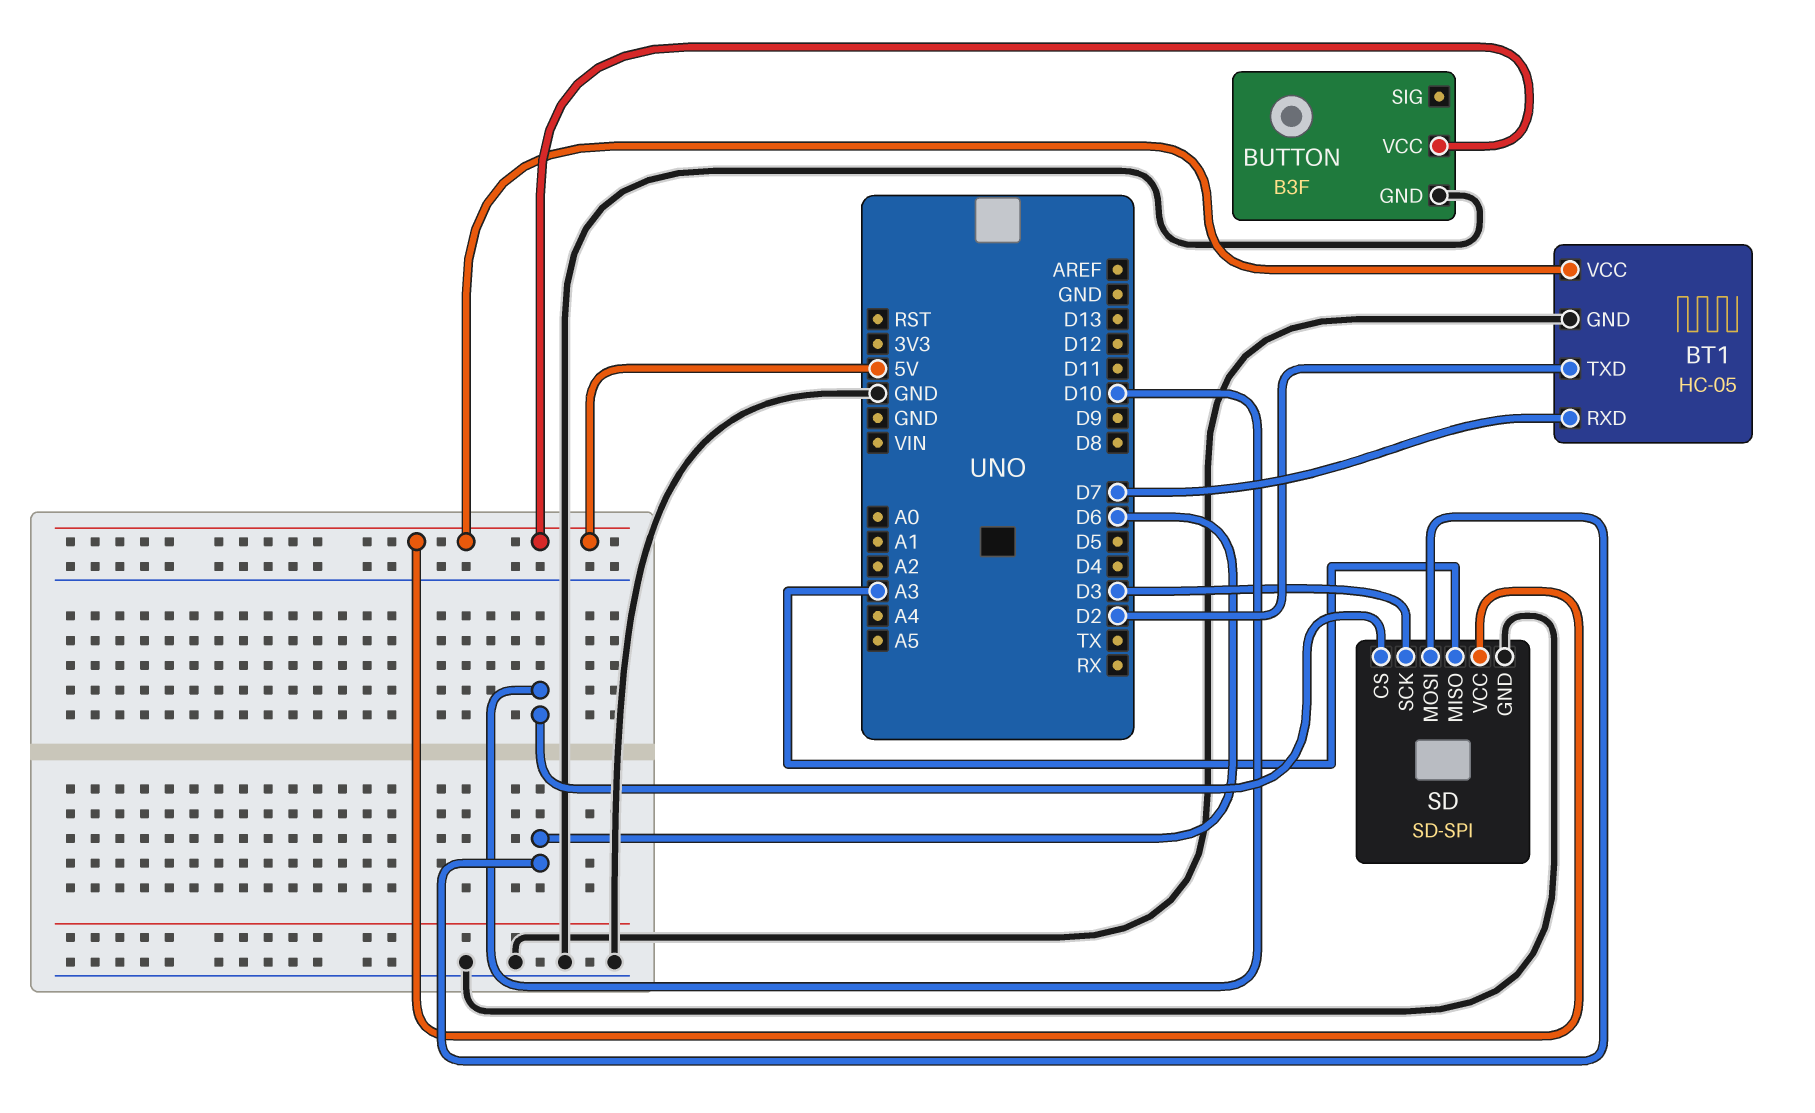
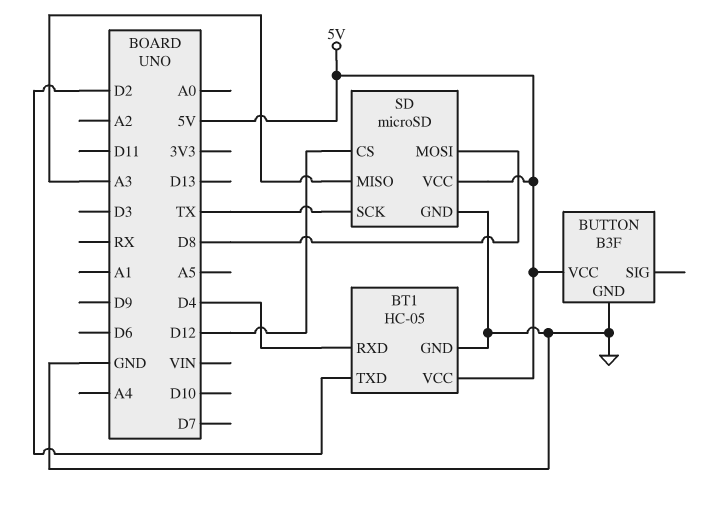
BT1 pin RXD: D7 -> D4
SD: SD-SPI -> microSD
SD pin CS: D10 -> D12
SD pin MOSI: D6 -> D8
SD pin SCK: D3 -> TX

